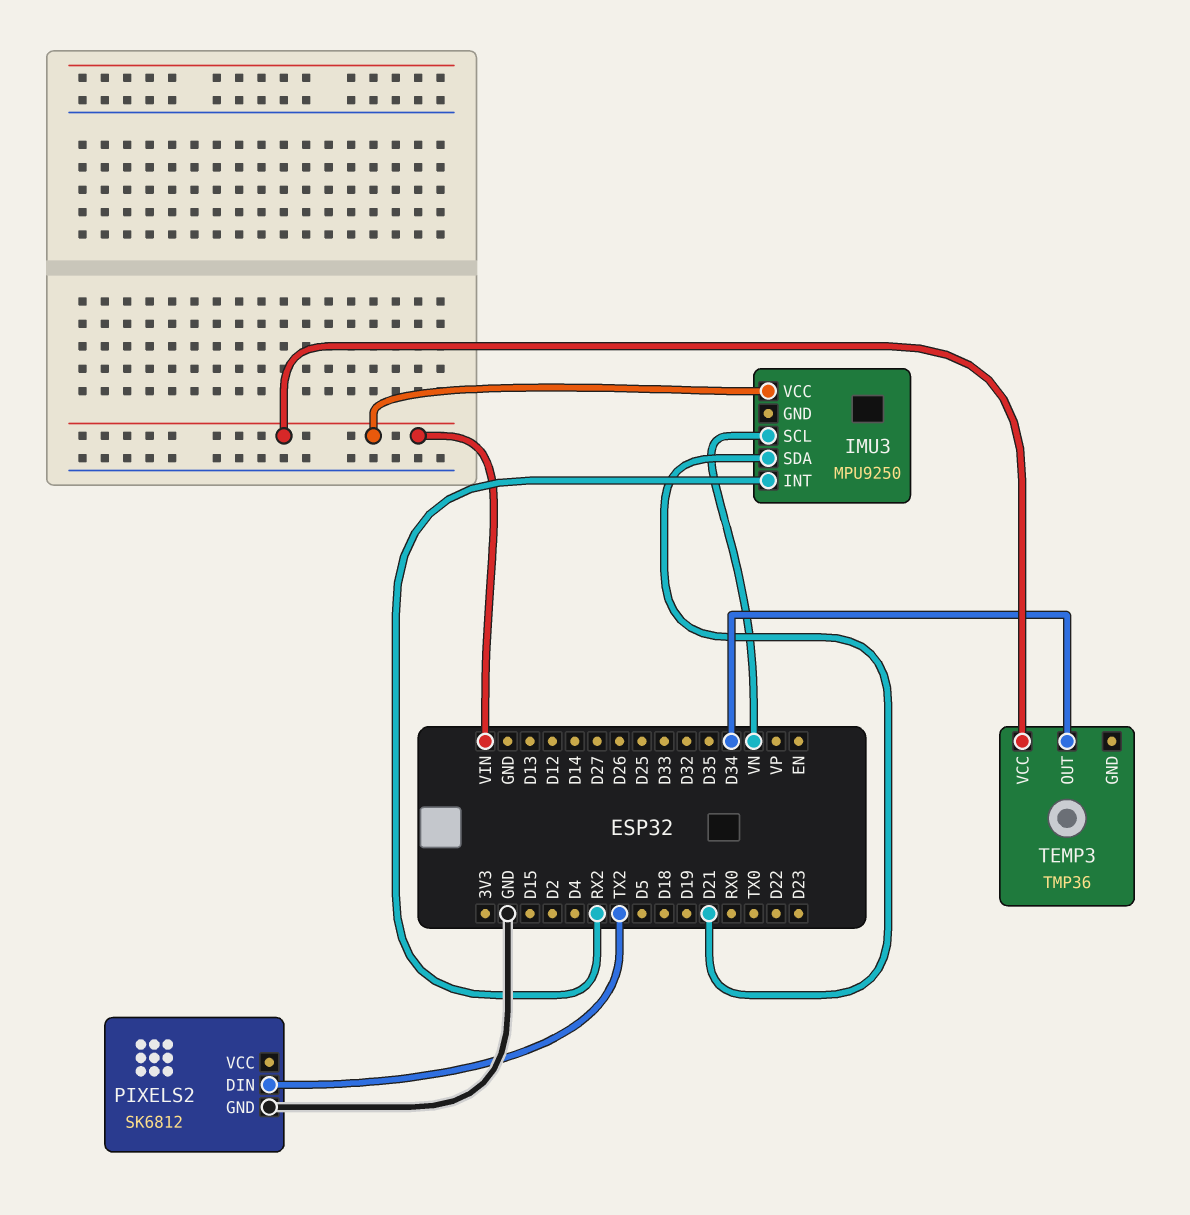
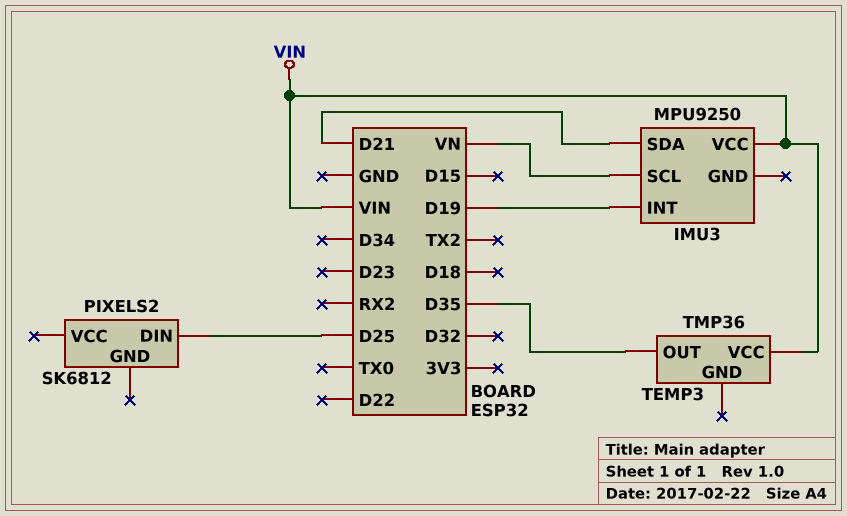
IMU3 pin INT: RX2 -> D19
PIXELS2 pin DIN: TX2 -> D25
PIXELS2 pin GND: GND -> none
TEMP3 pin OUT: D34 -> D35

